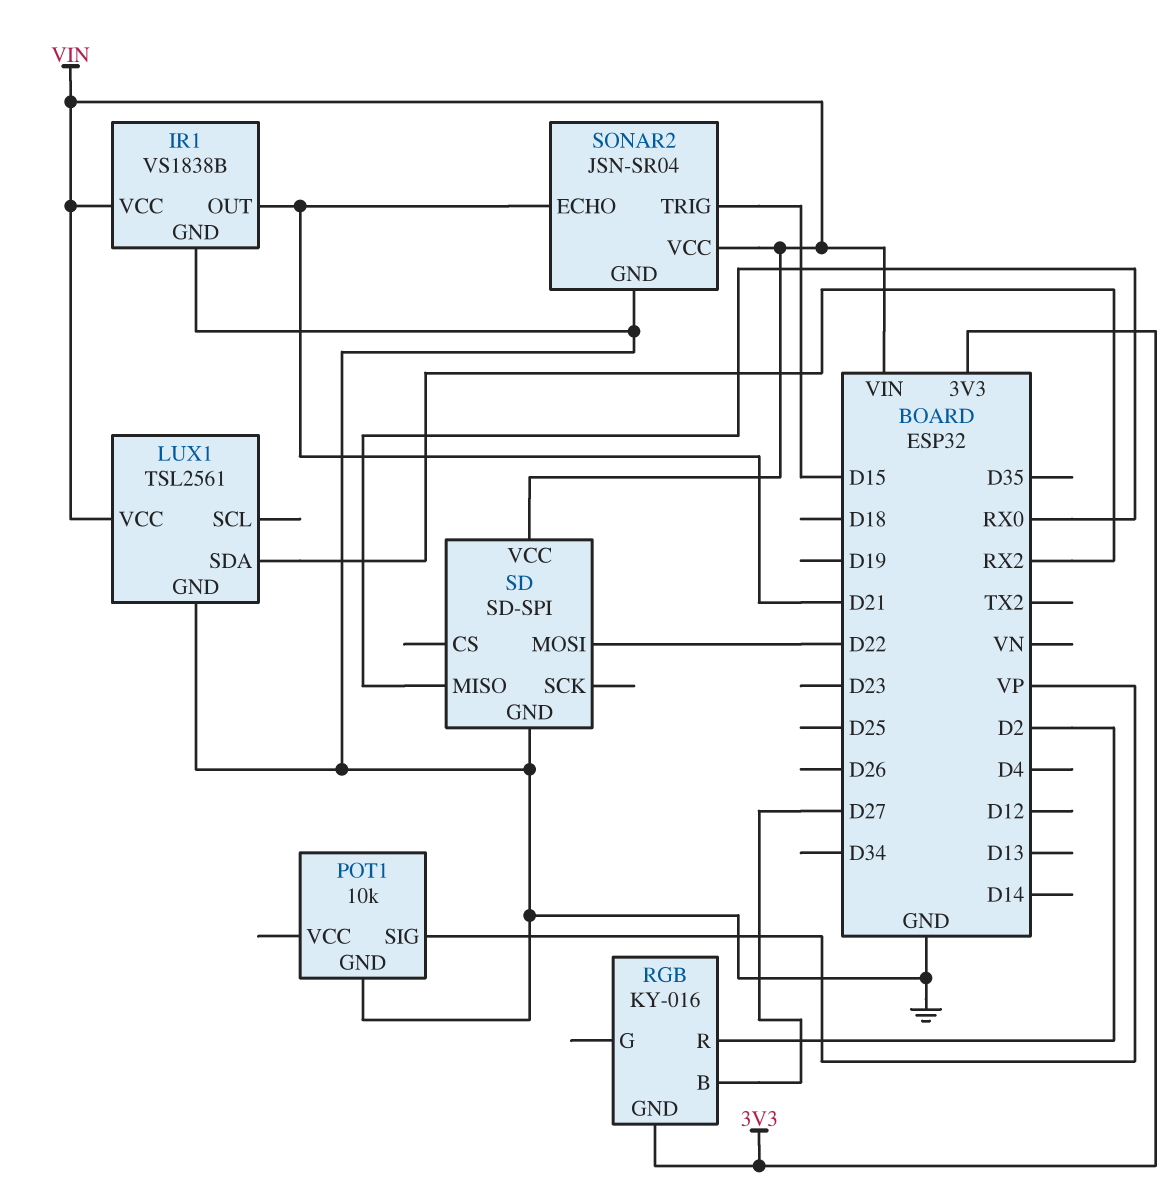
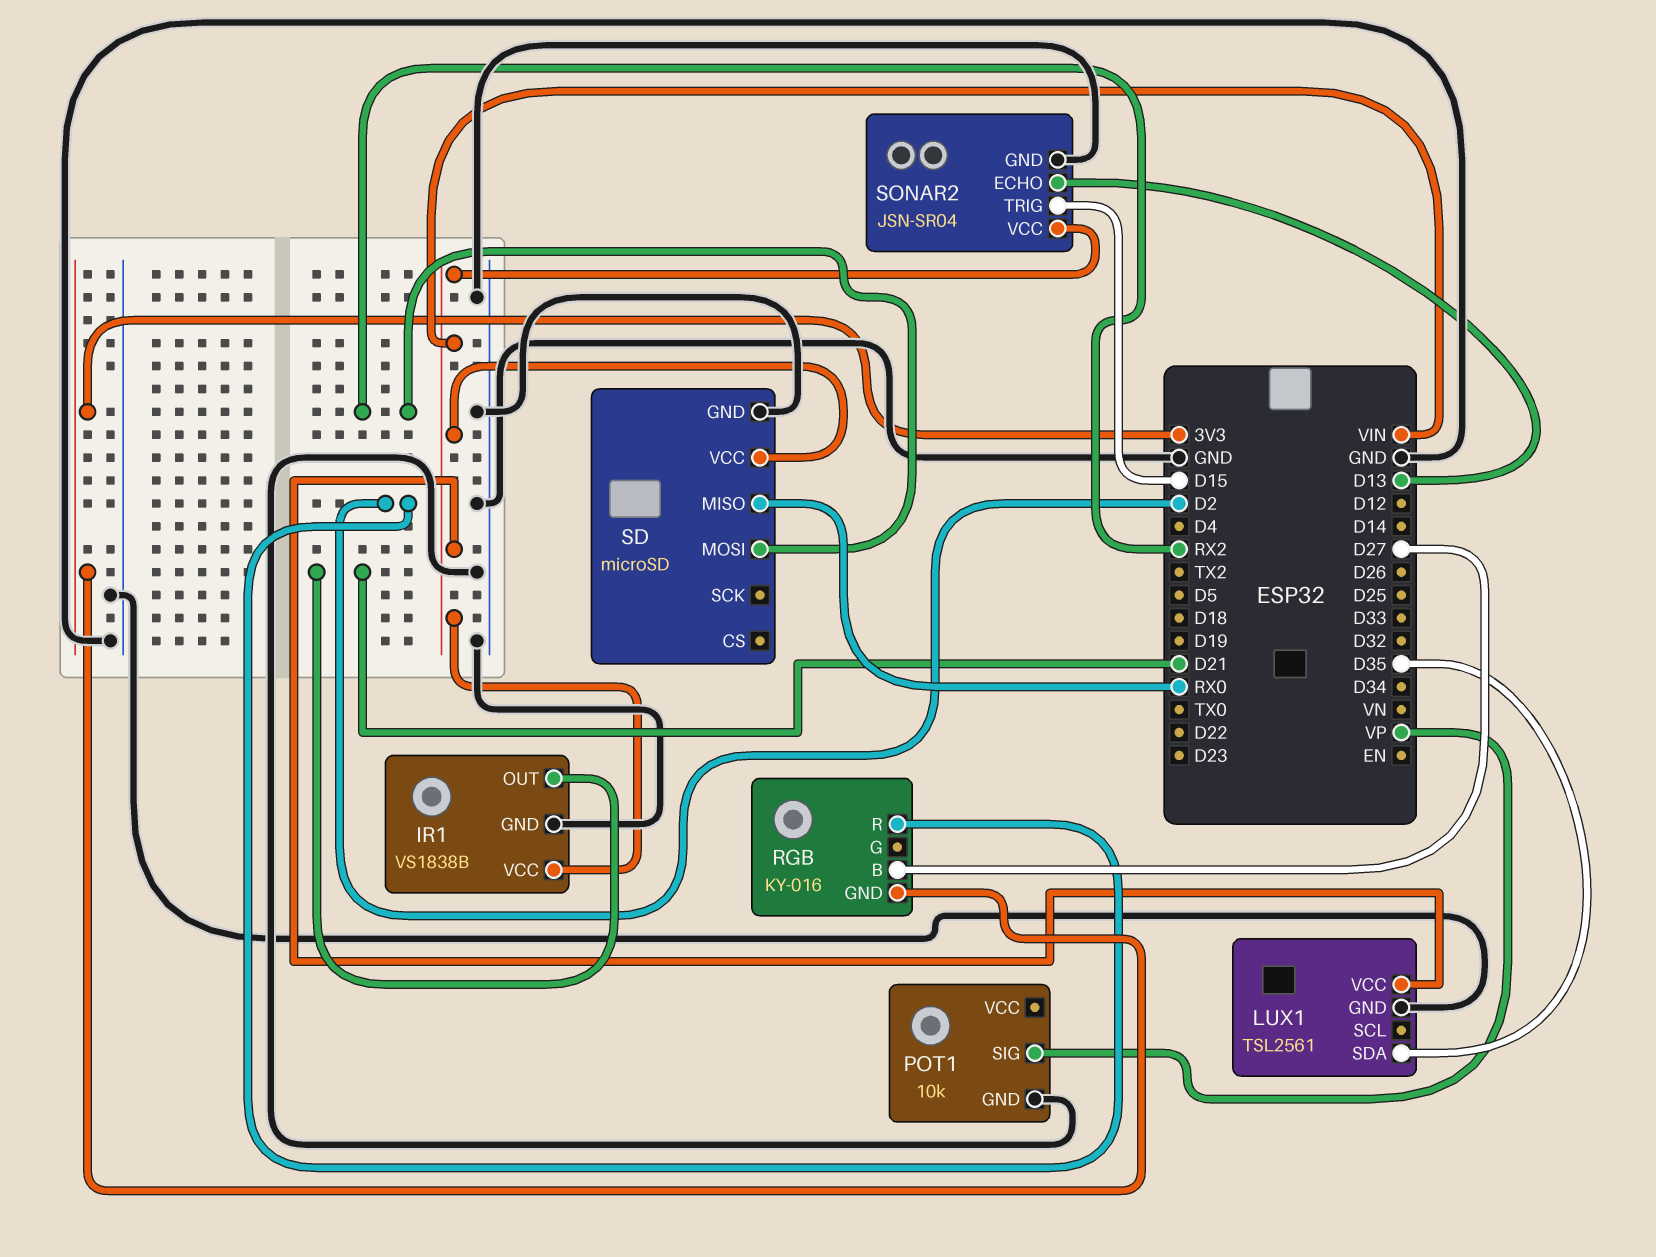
LUX1 pin SDA: RX2 -> D35
SD: SD-SPI -> microSD
SD pin MOSI: D22 -> RX2
SONAR2 pin ECHO: D21 -> D13

